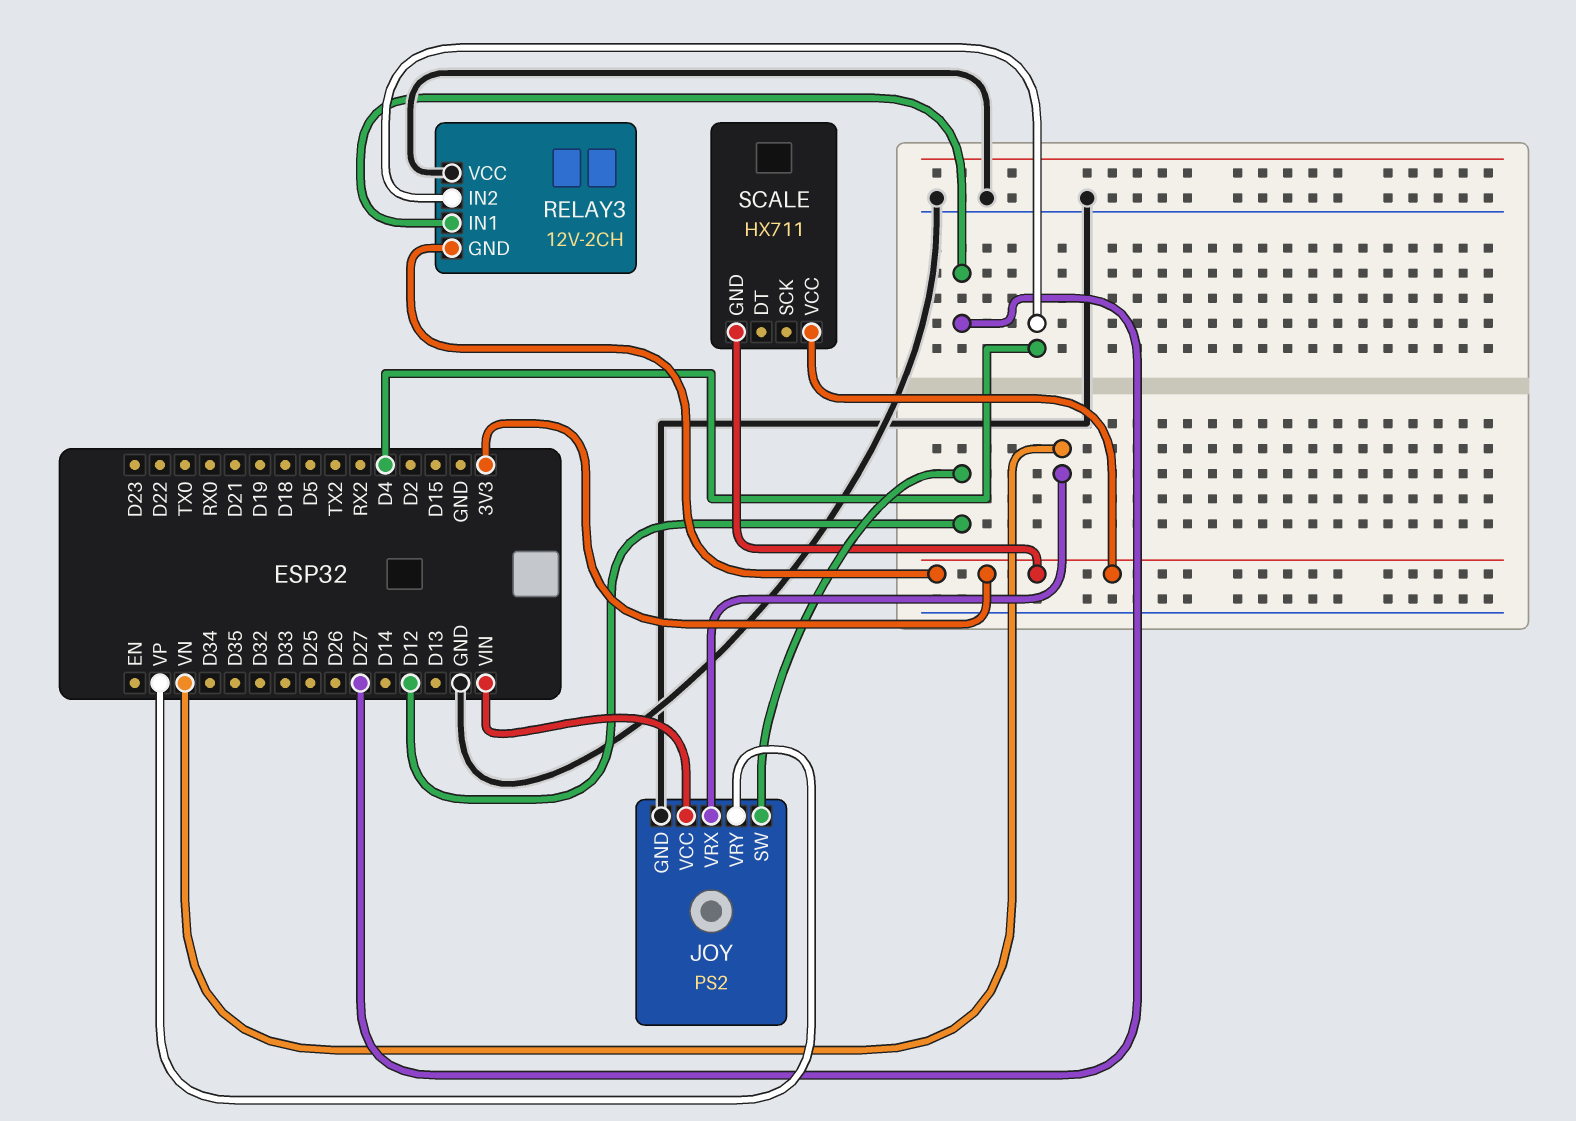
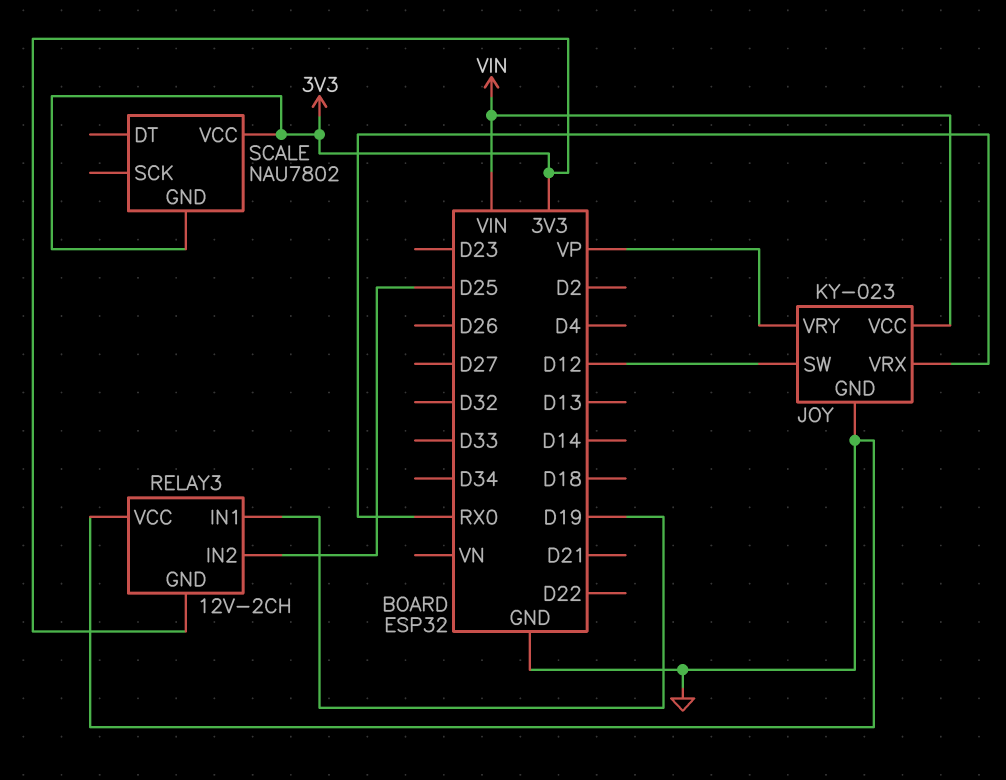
JOY: PS2 -> KY-023
JOY pin VRX: VN -> RX0
RELAY3 pin IN1: D27 -> D19
RELAY3 pin IN2: D4 -> D25
SCALE: HX711 -> NAU7802

